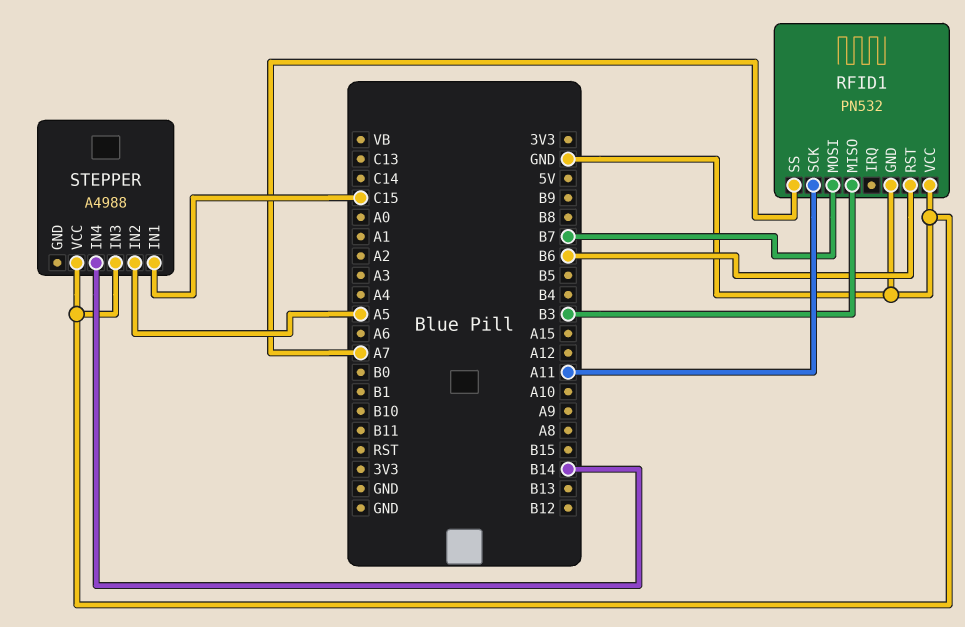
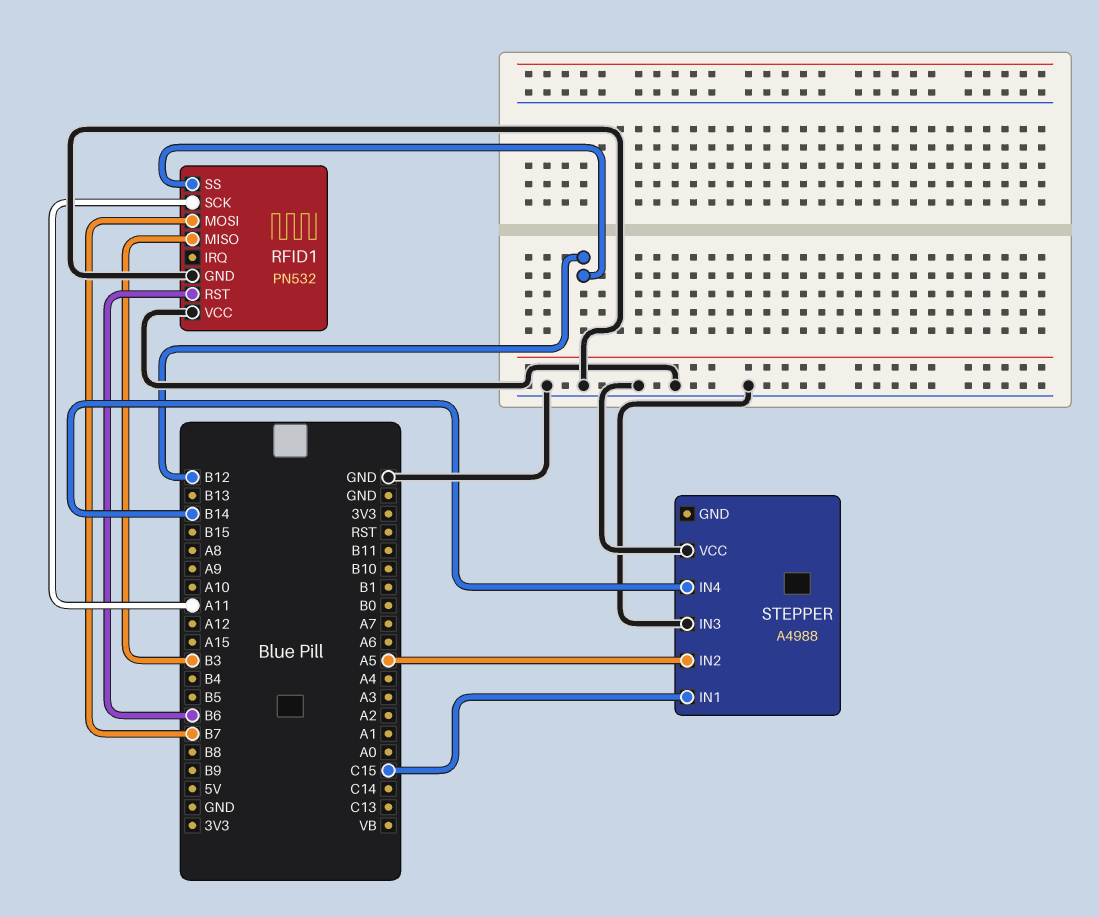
RFID1 pin SS: A7 -> B12

